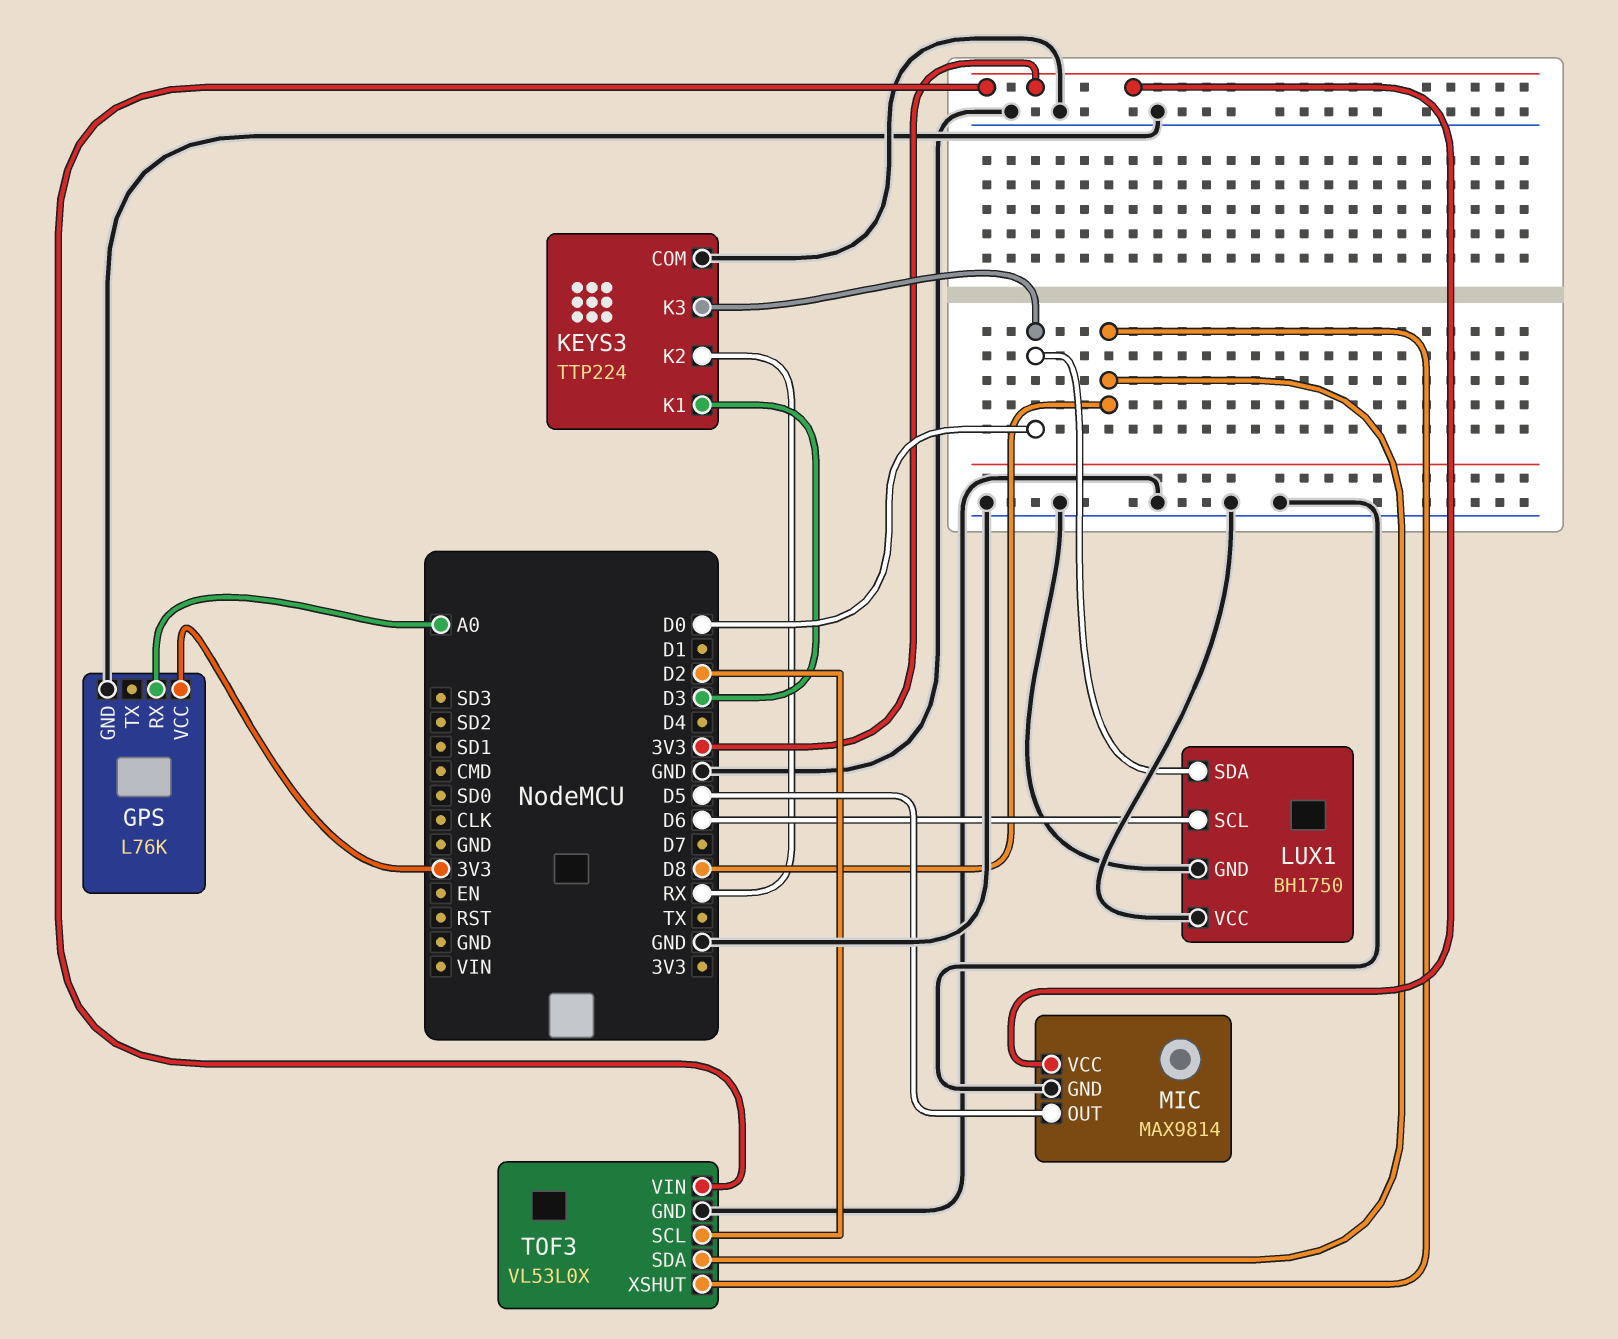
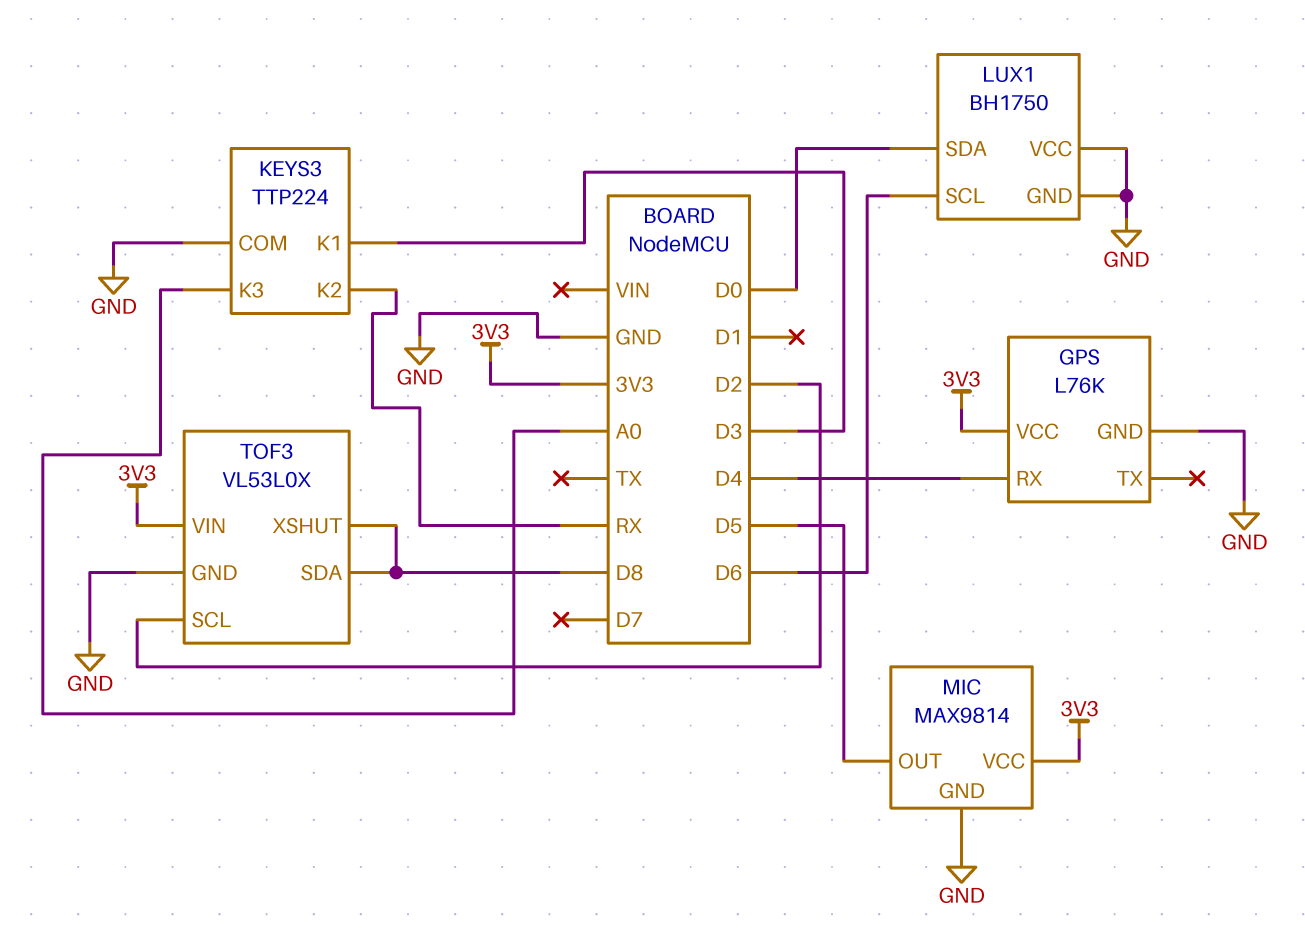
GPS pin RX: A0 -> D4
KEYS3 pin K3: D0 -> A0

